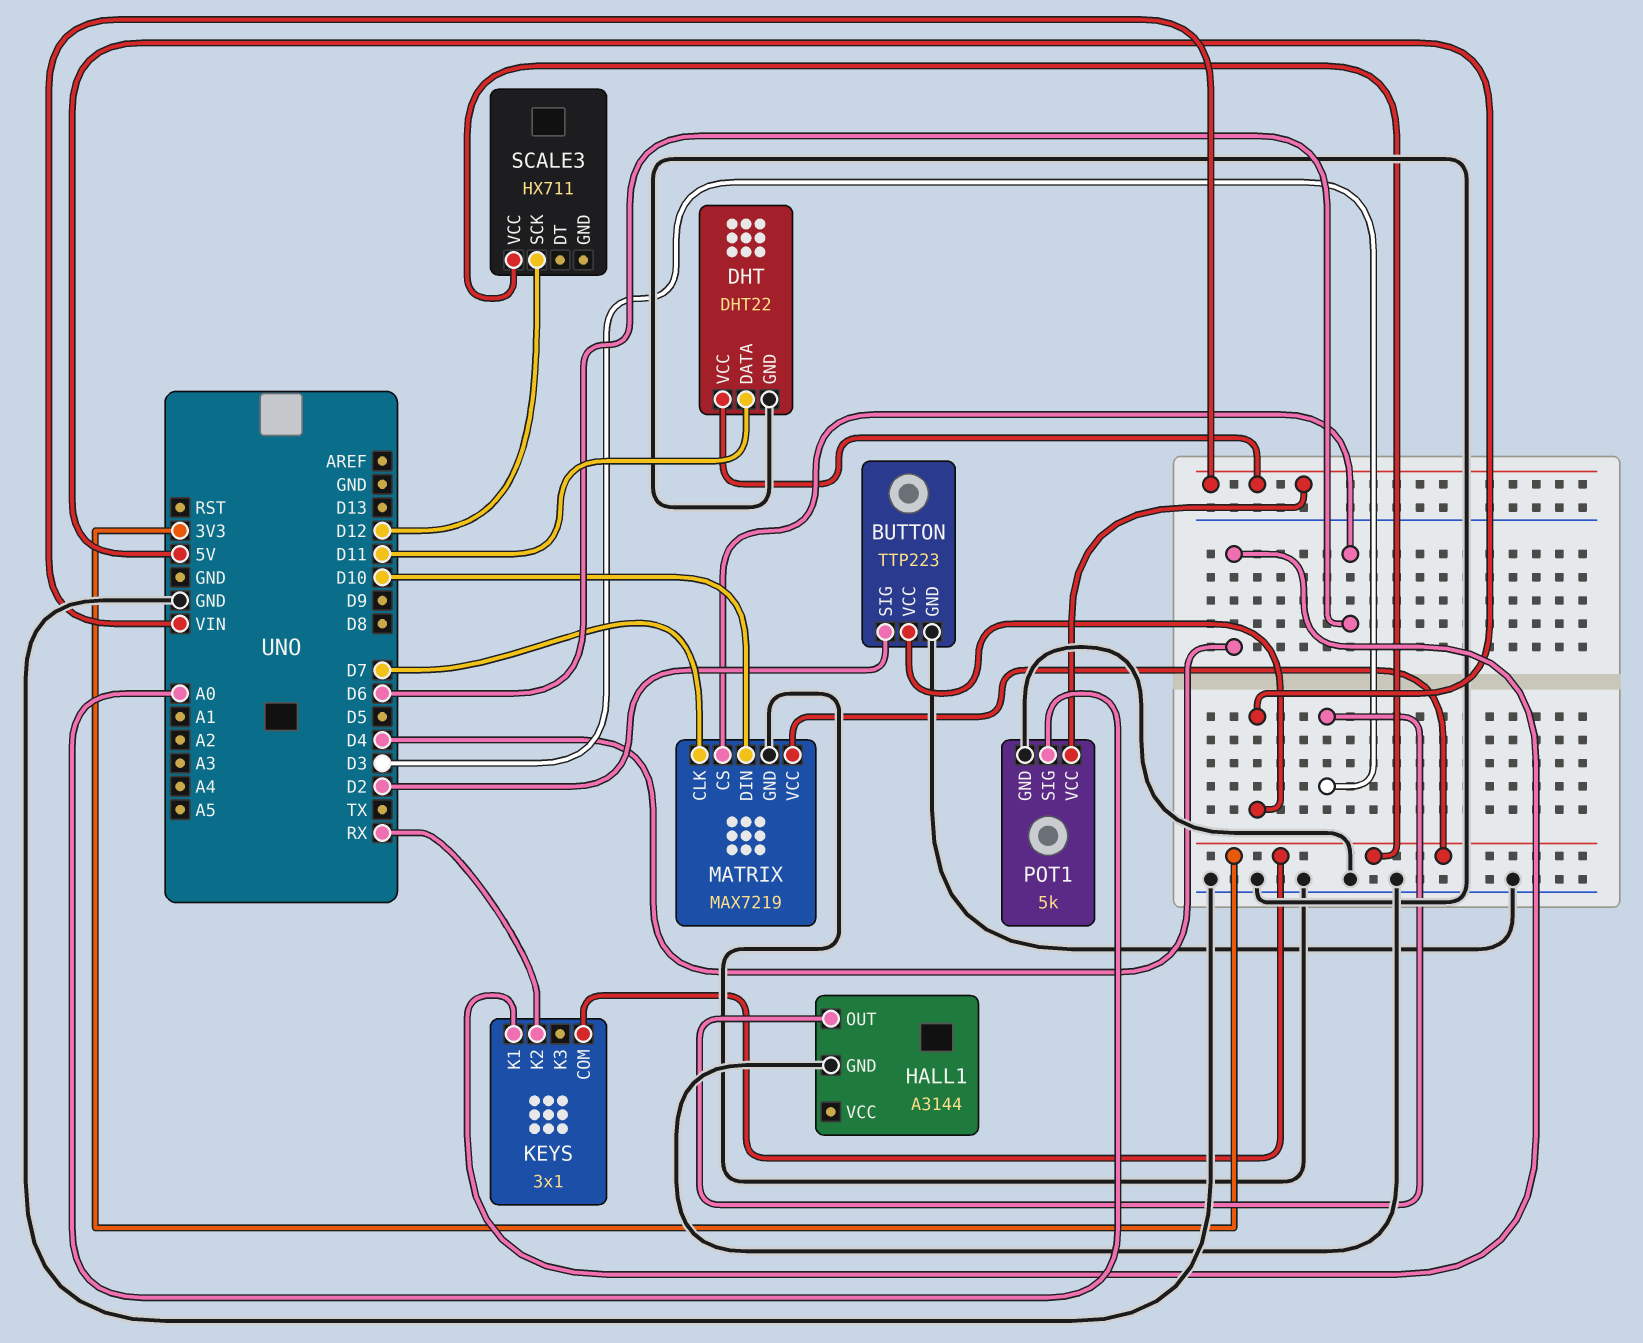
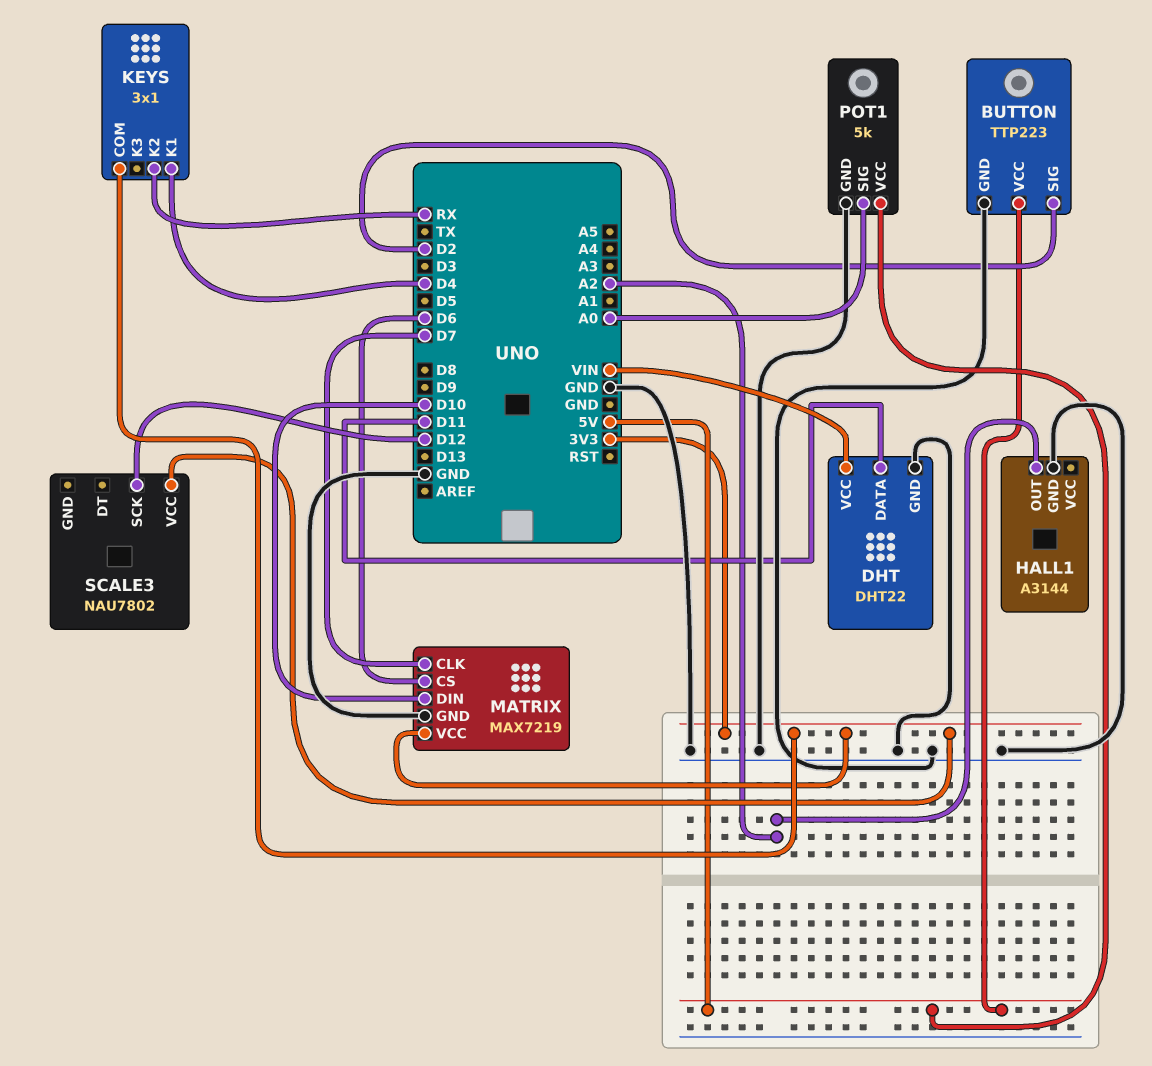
HALL1 pin OUT: D3 -> A2
POT1 pin VCC: VIN -> 5V
SCALE3: HX711 -> NAU7802

